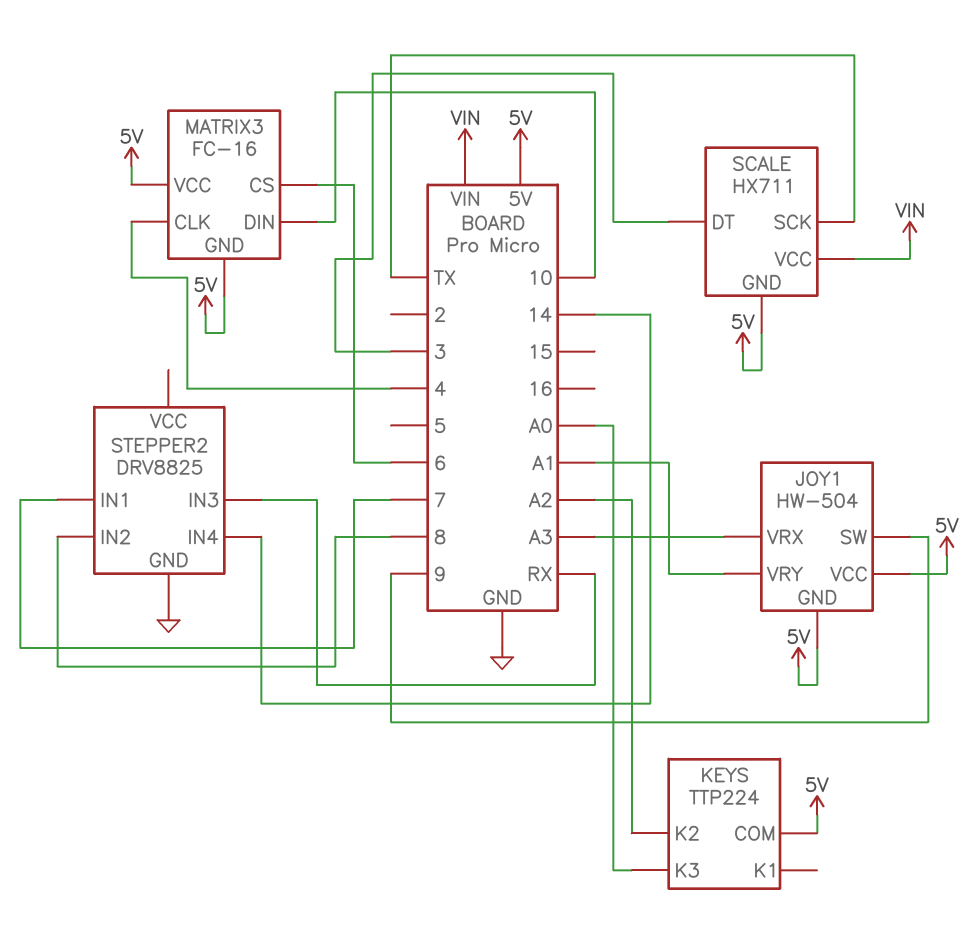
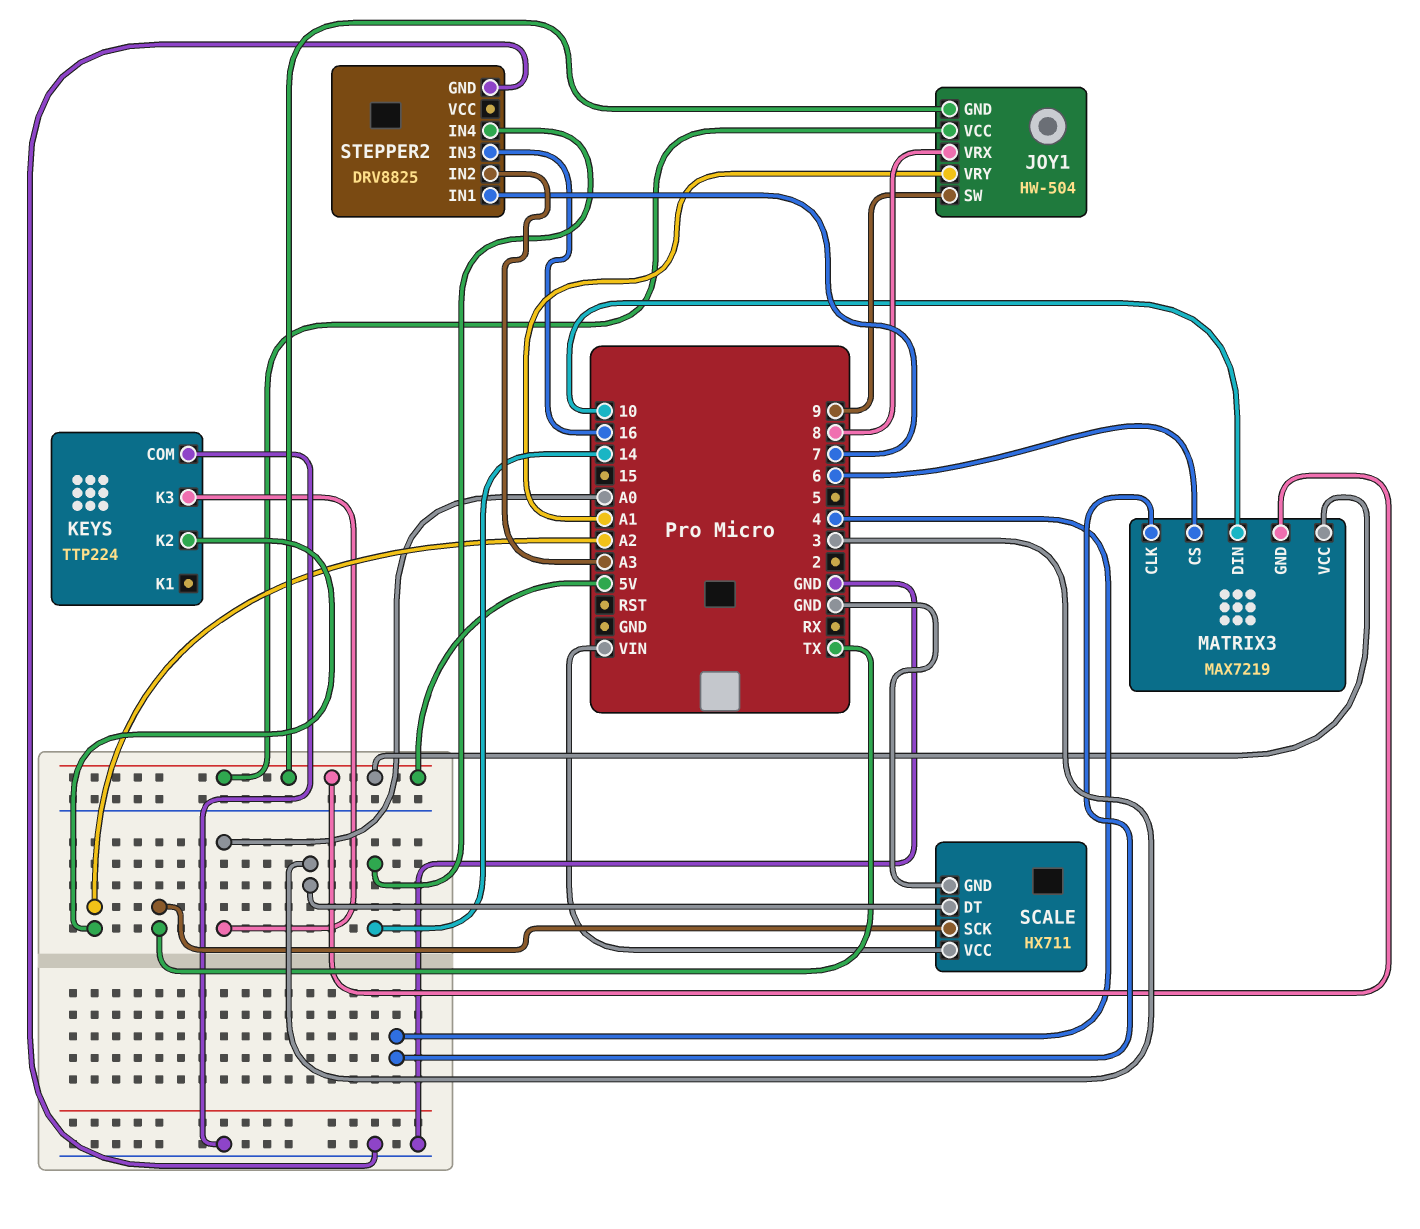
JOY1 pin VRX: A3 -> 8
KEYS pin COM: 5V -> GND
MATRIX3: FC-16 -> MAX7219
SCALE pin GND: 5V -> GND
STEPPER2 pin IN2: 8 -> A3
STEPPER2 pin IN3: RX -> 16

